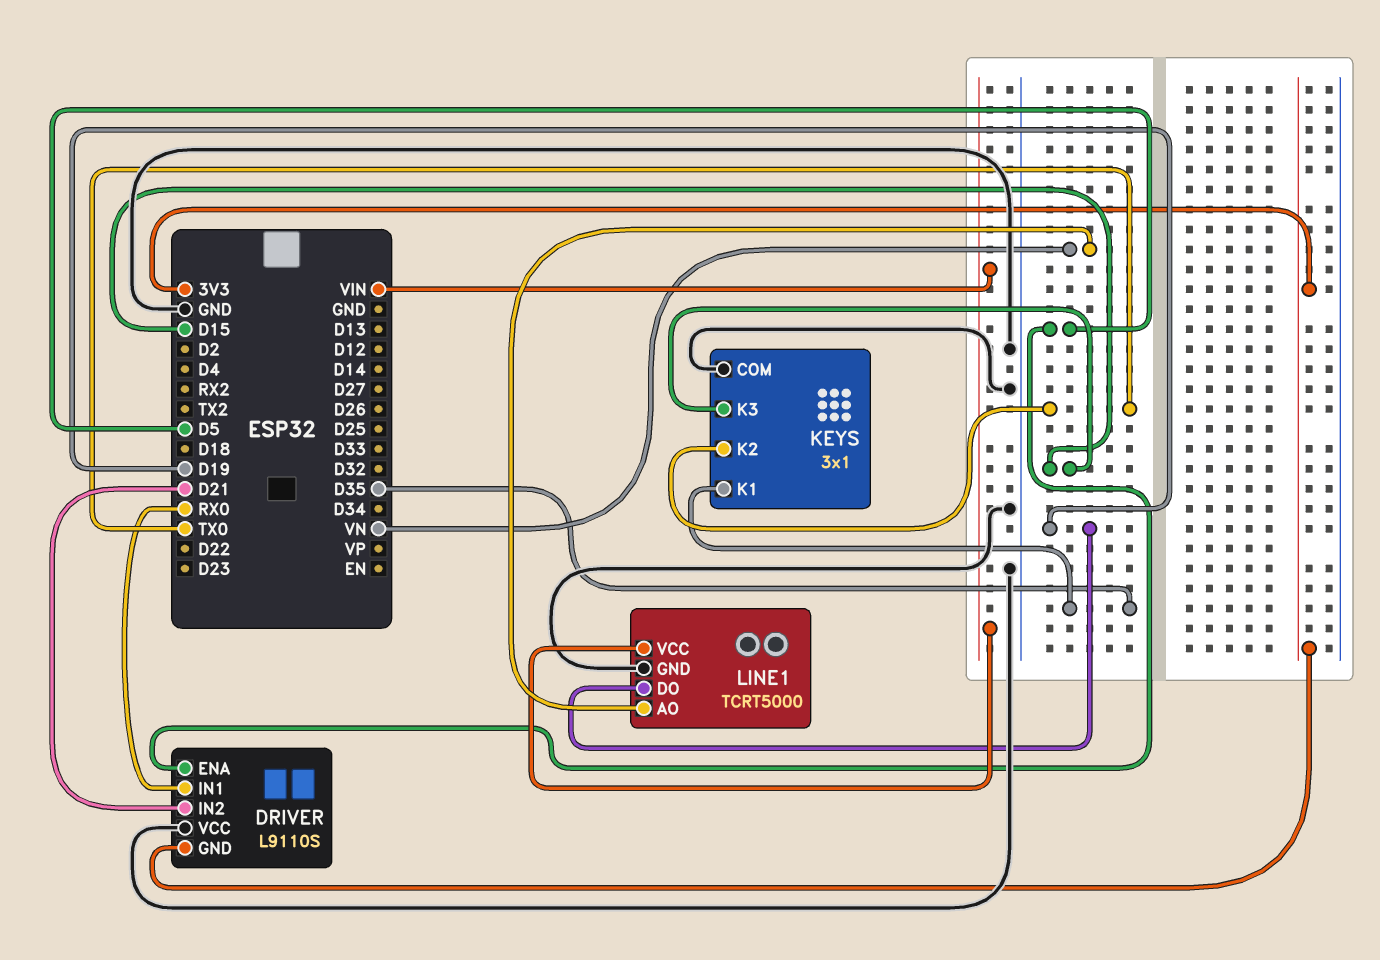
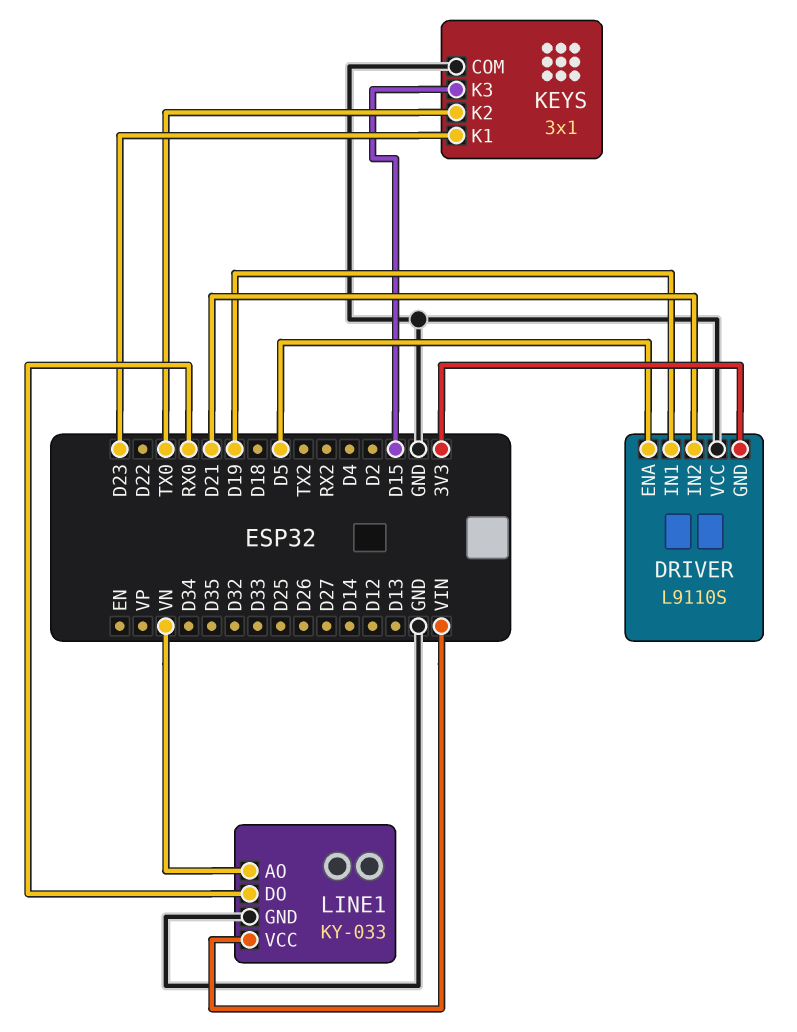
DRIVER pin IN1: RX0 -> D19
KEYS pin K1: D35 -> D23
LINE1: TCRT5000 -> KY-033
LINE1 pin DO: D19 -> RX0

